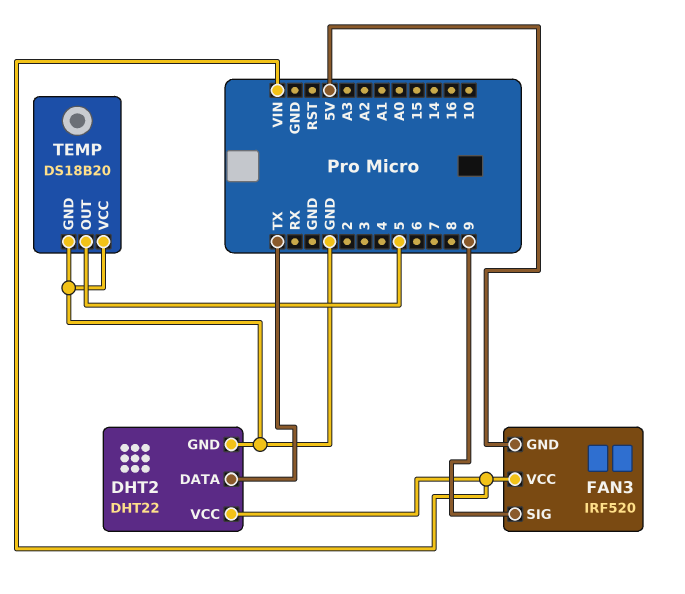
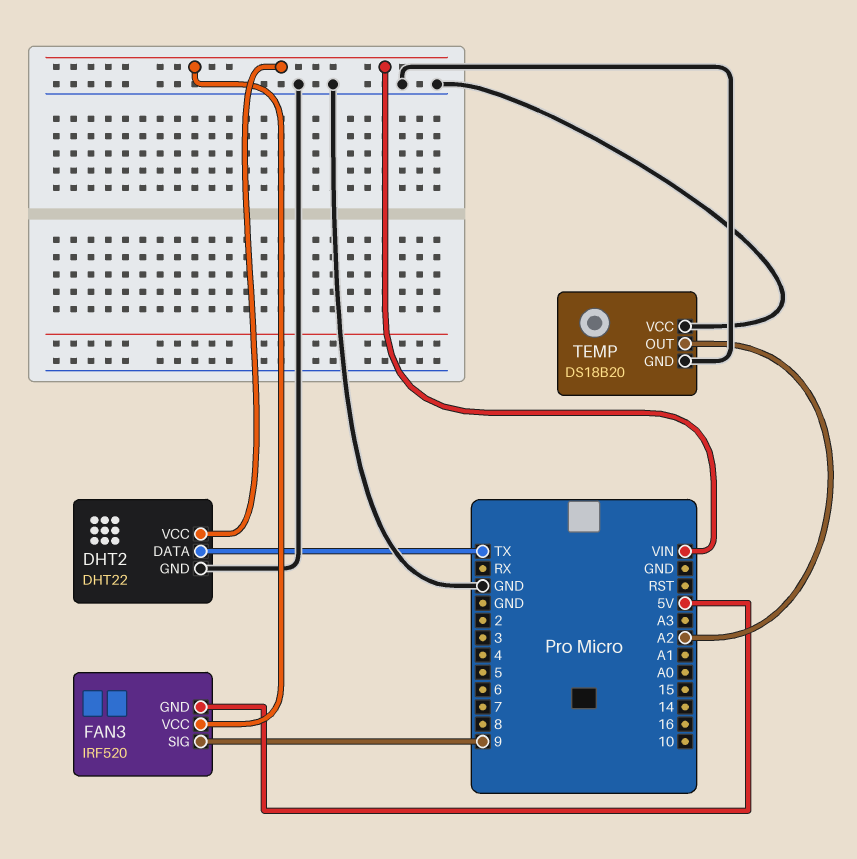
TEMP pin OUT: 5 -> A2

